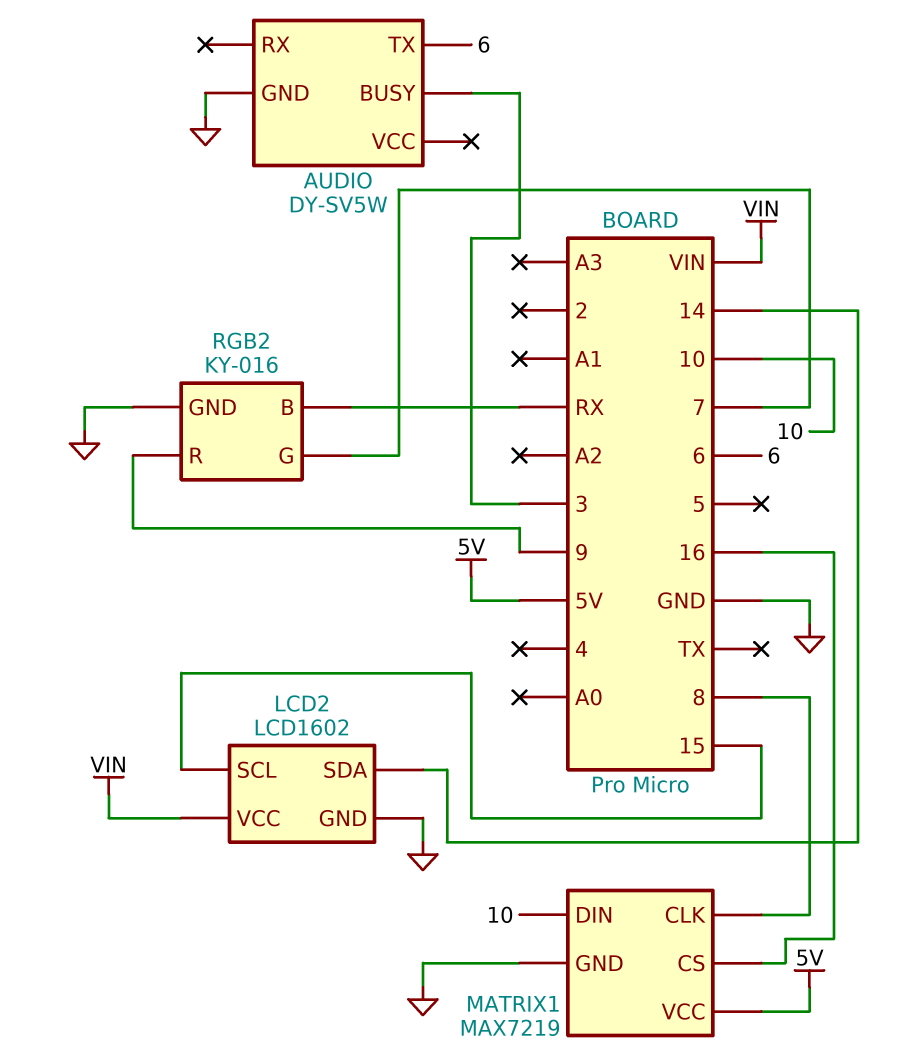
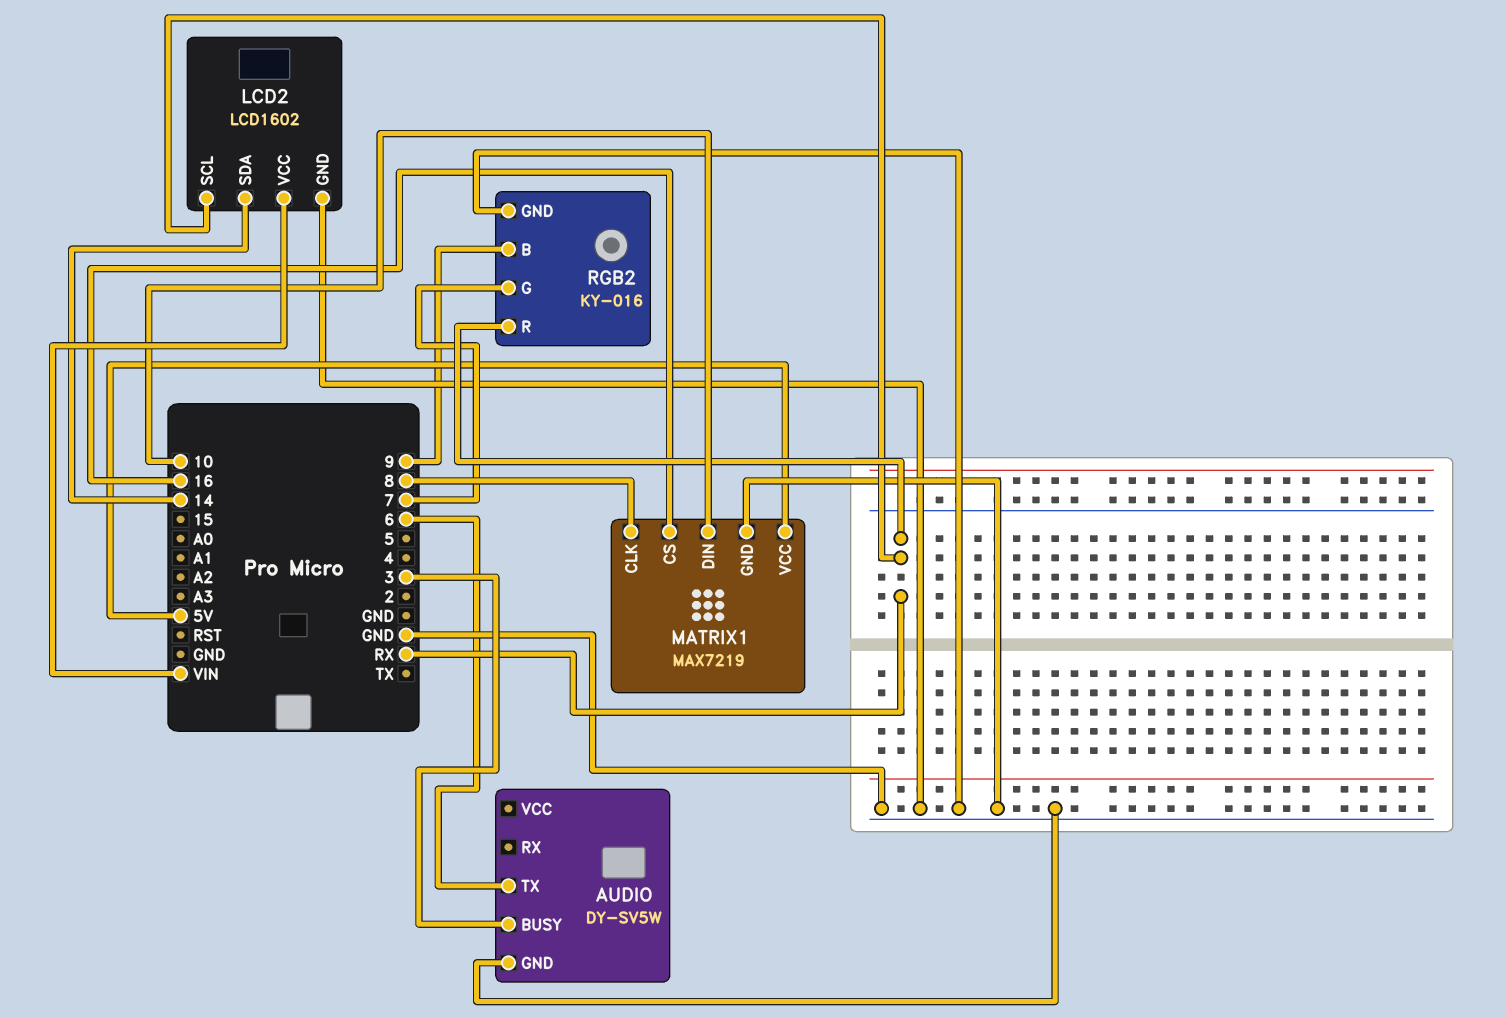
LCD2 pin SCL: 15 -> RX
RGB2 pin B: RX -> 9
RGB2 pin R: 9 -> RX

